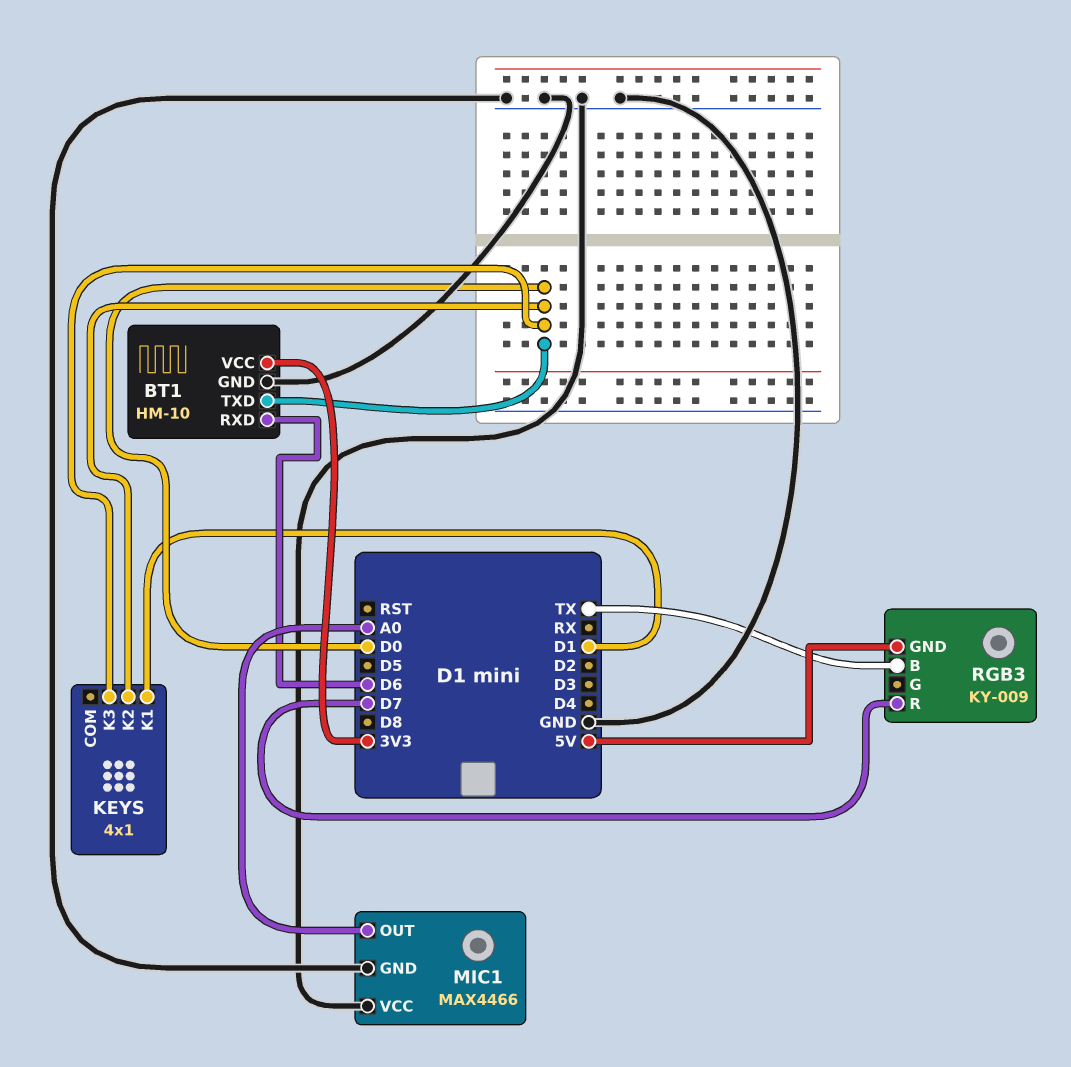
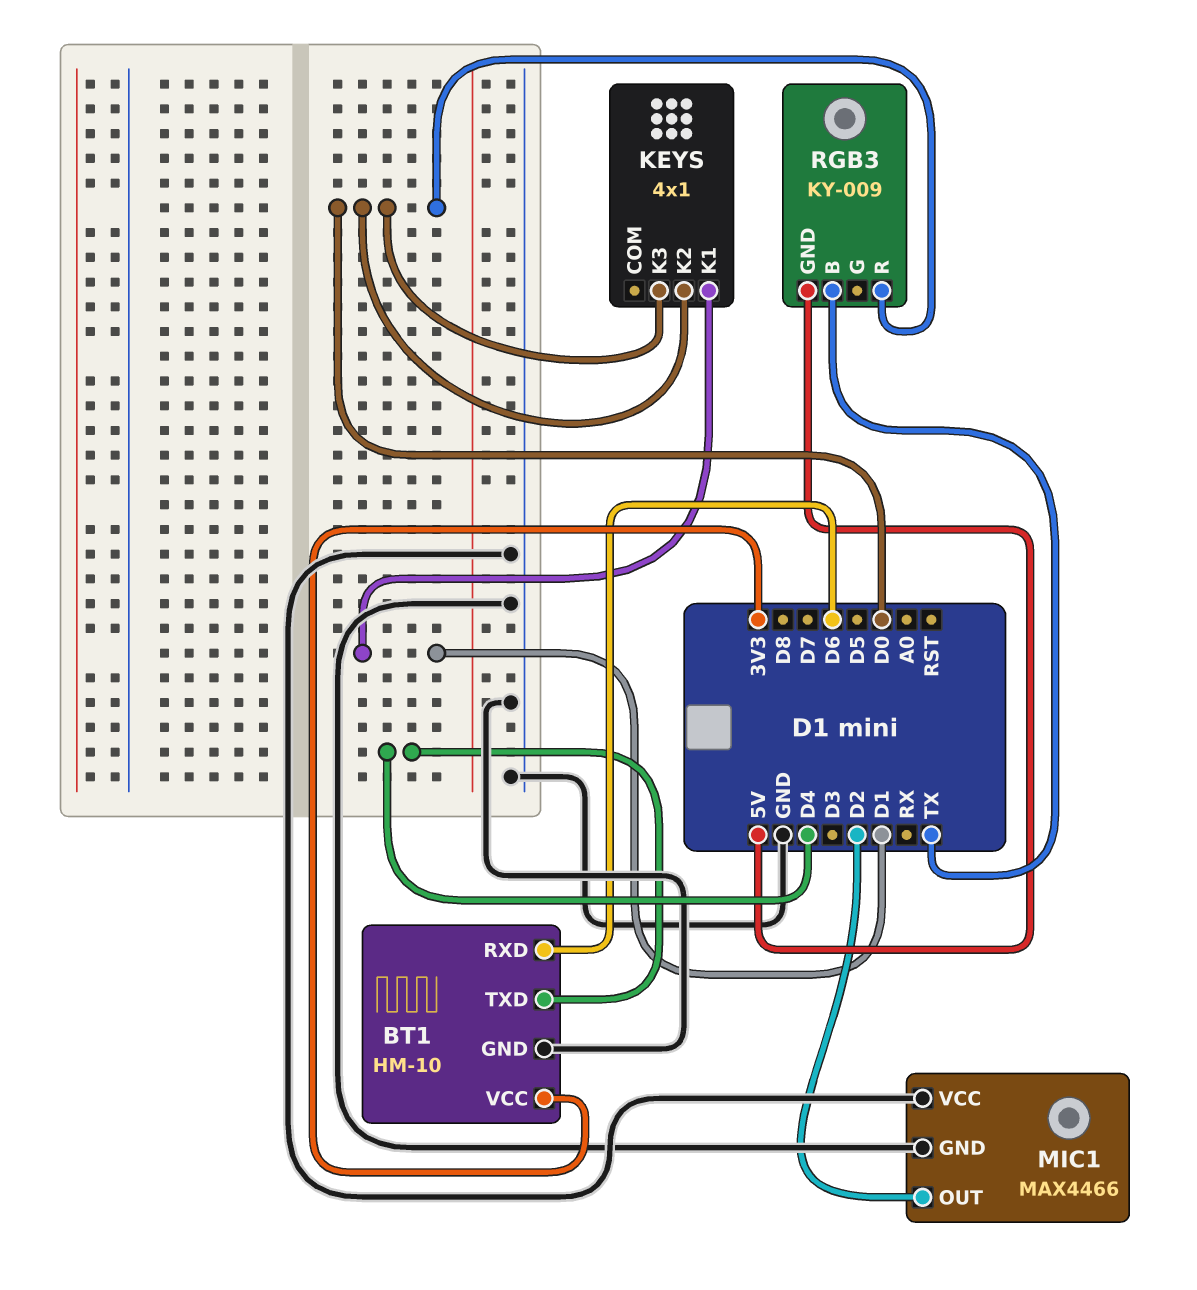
BT1 pin TXD: D0 -> D4
MIC1 pin OUT: A0 -> D2
RGB3 pin R: D7 -> D0

